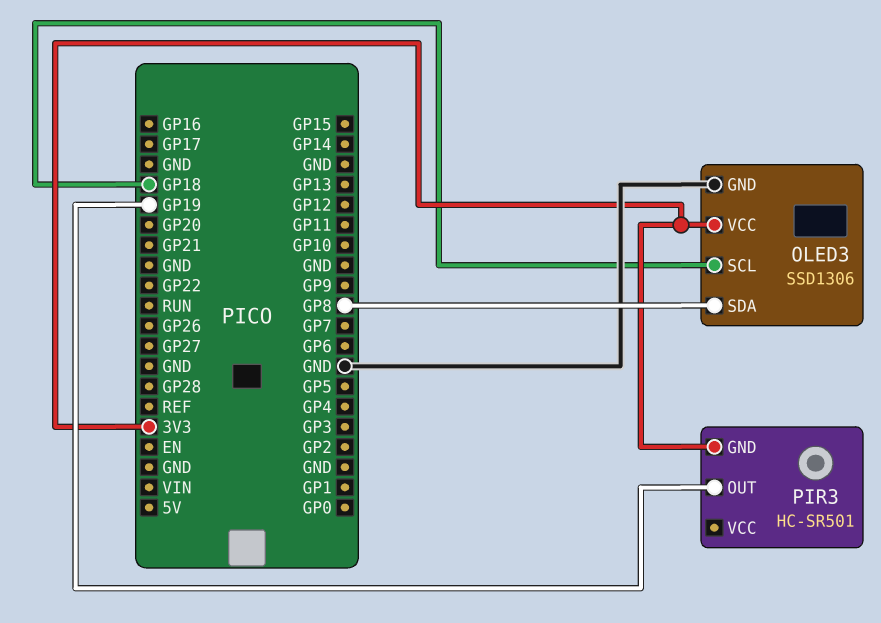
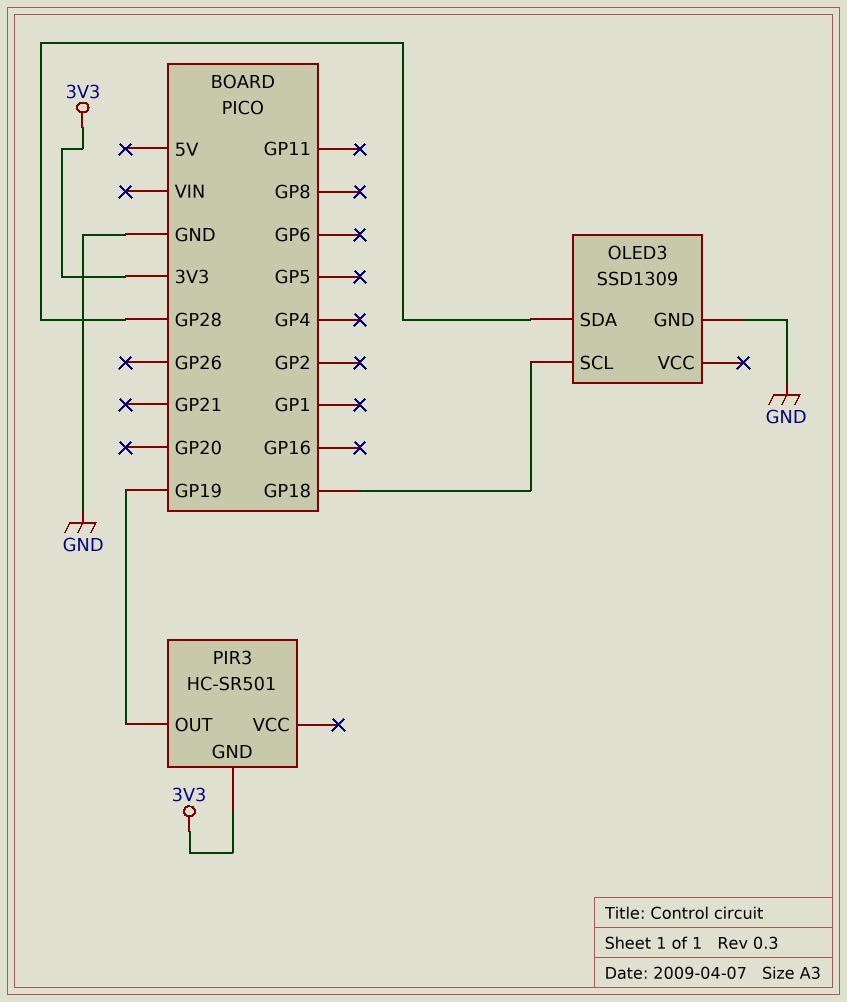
OLED3: SSD1306 -> SSD1309
OLED3 pin SDA: GP8 -> GP28
OLED3 pin VCC: 3V3 -> none

